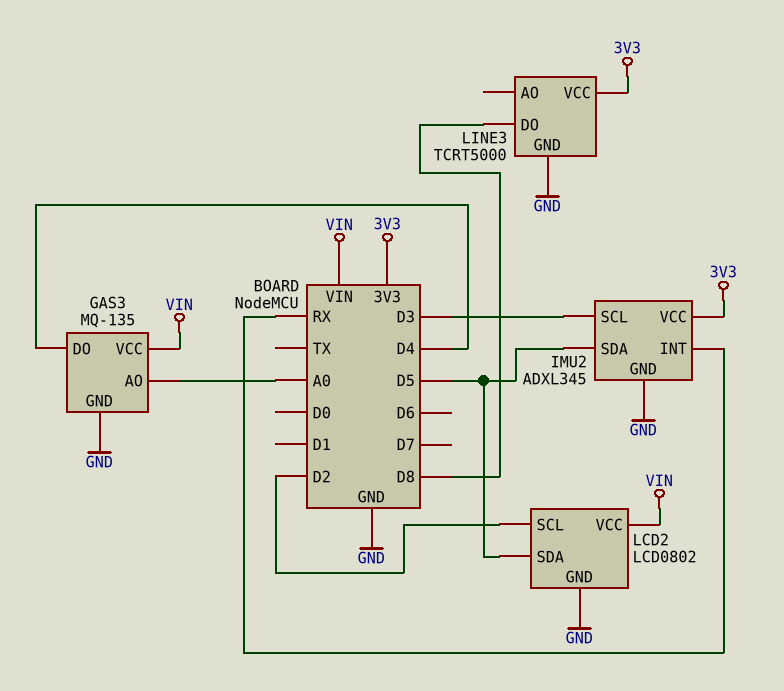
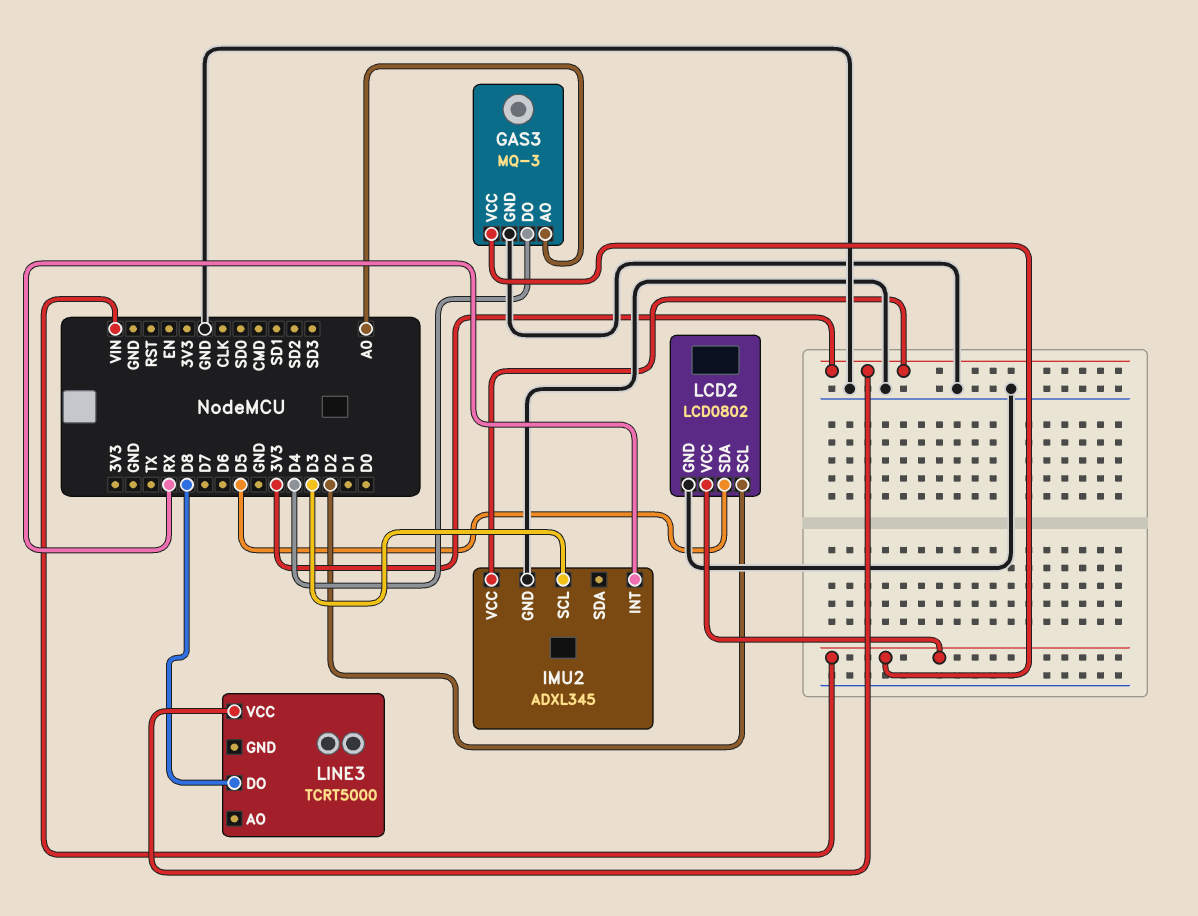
GAS3: MQ-135 -> MQ-3
IMU2 pin SDA: D5 -> none
LINE3 pin GND: GND -> none

